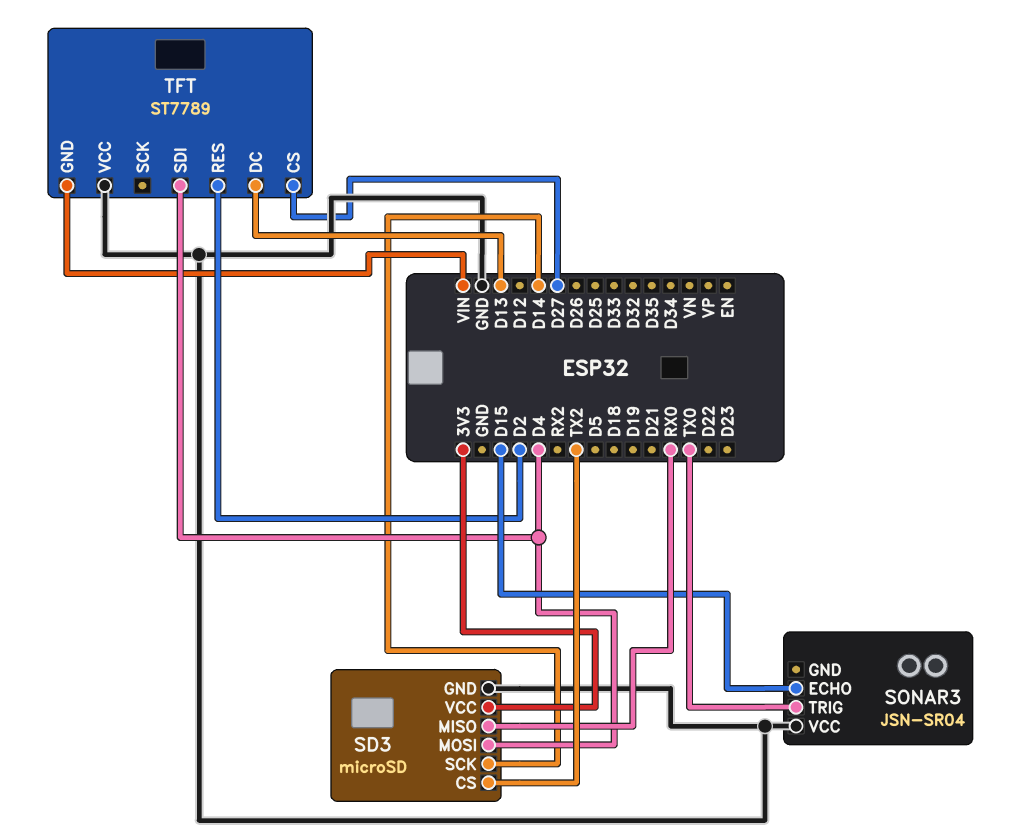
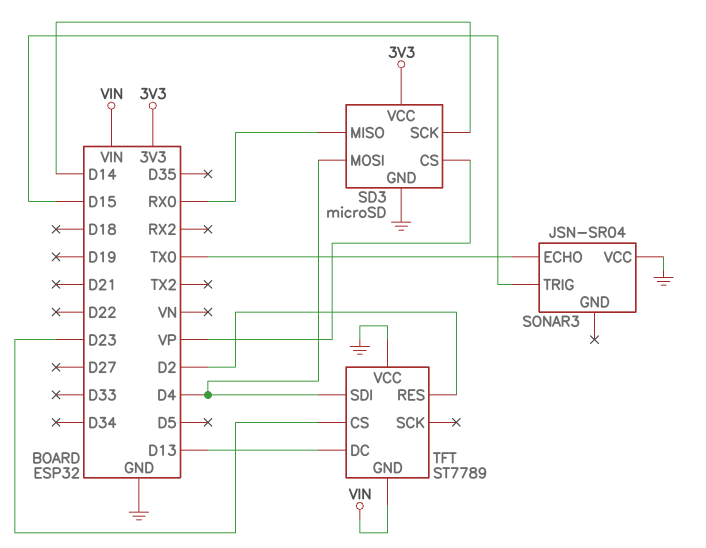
SD3 pin CS: TX2 -> VP
SONAR3 pin ECHO: D15 -> TX0
SONAR3 pin TRIG: TX0 -> D15
TFT pin CS: D27 -> D23

